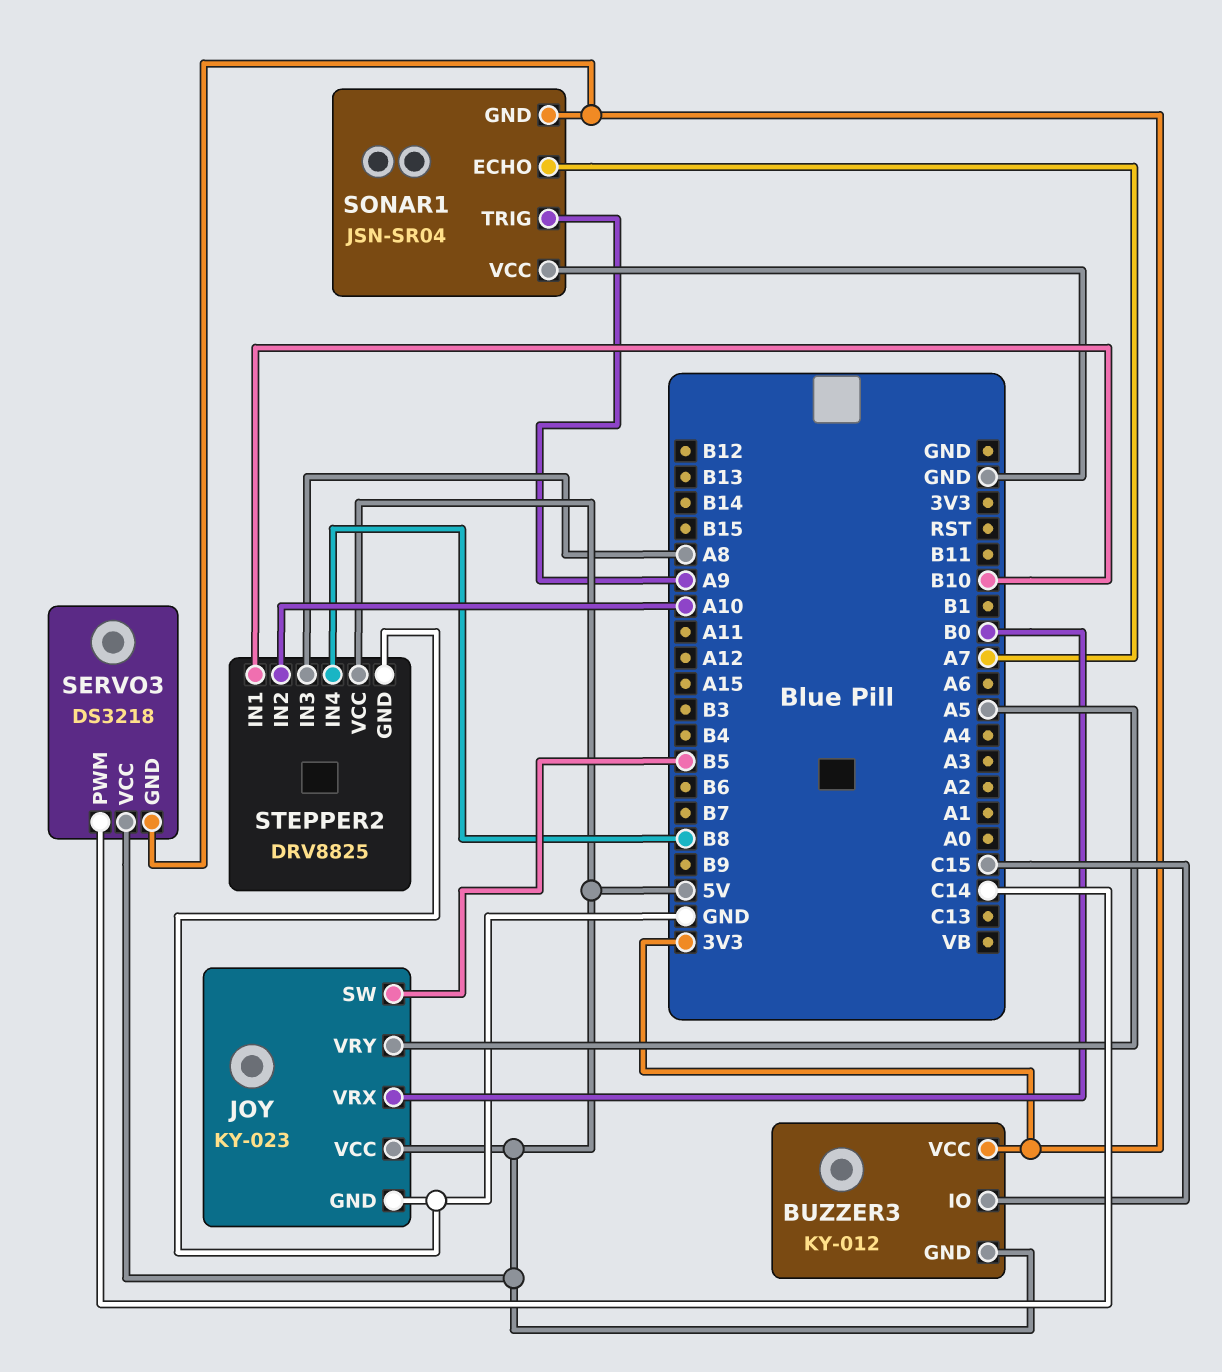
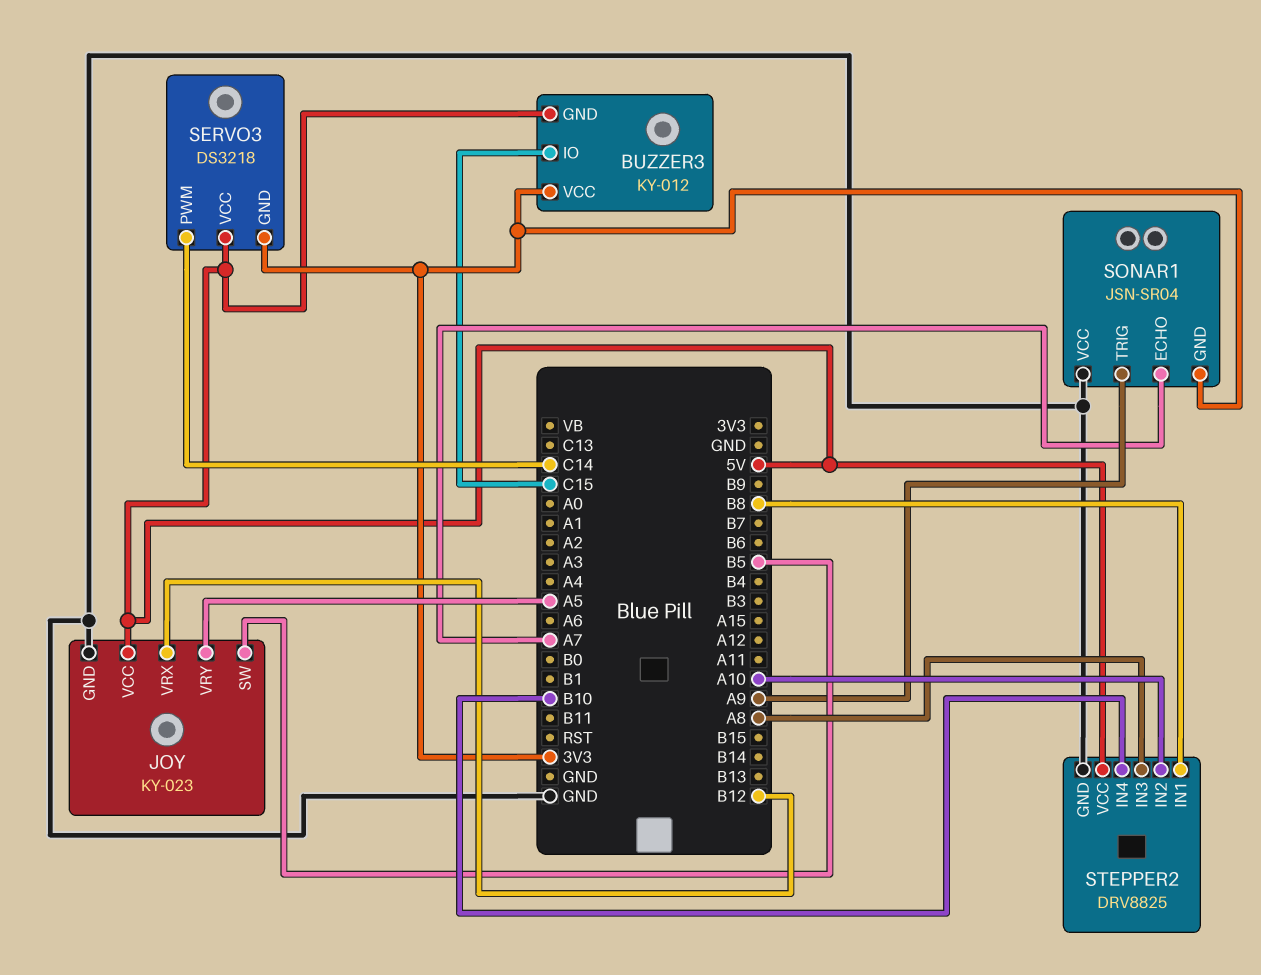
JOY pin VRX: B0 -> B12
STEPPER2 pin IN1: B10 -> B8
STEPPER2 pin IN4: B8 -> B10

